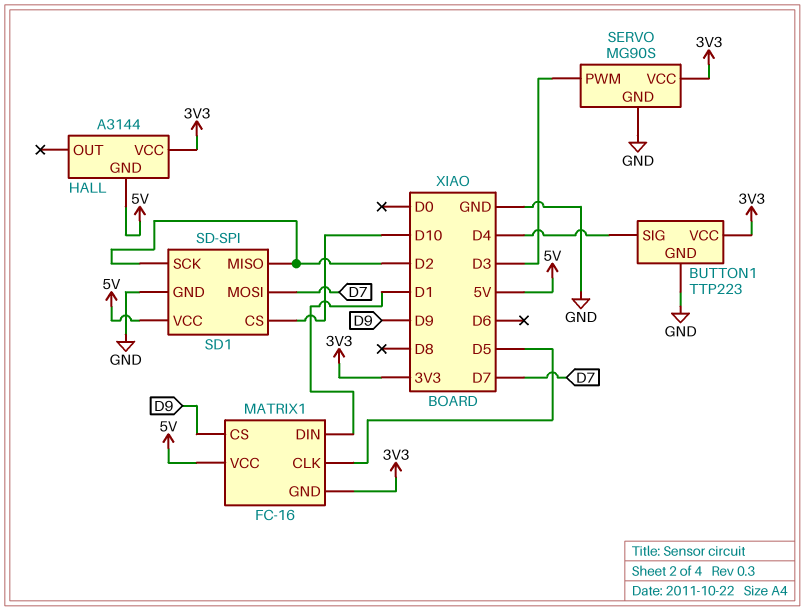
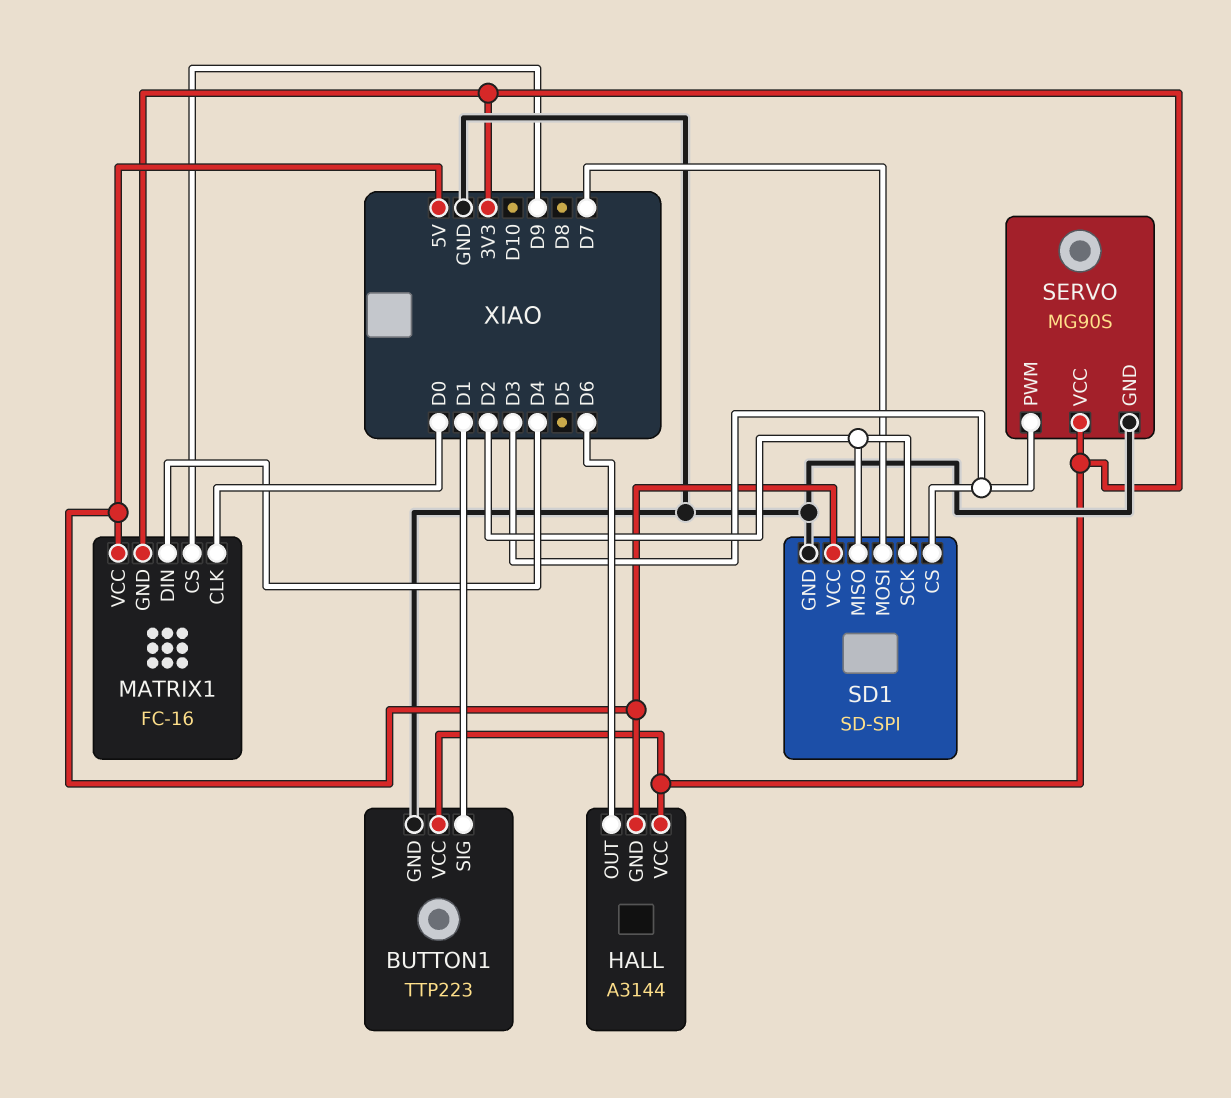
BUTTON1 pin SIG: D4 -> D1
HALL pin OUT: none -> D6
MATRIX1 pin CLK: D5 -> D0
MATRIX1 pin DIN: D1 -> D4
SD1 pin CS: D10 -> D3

